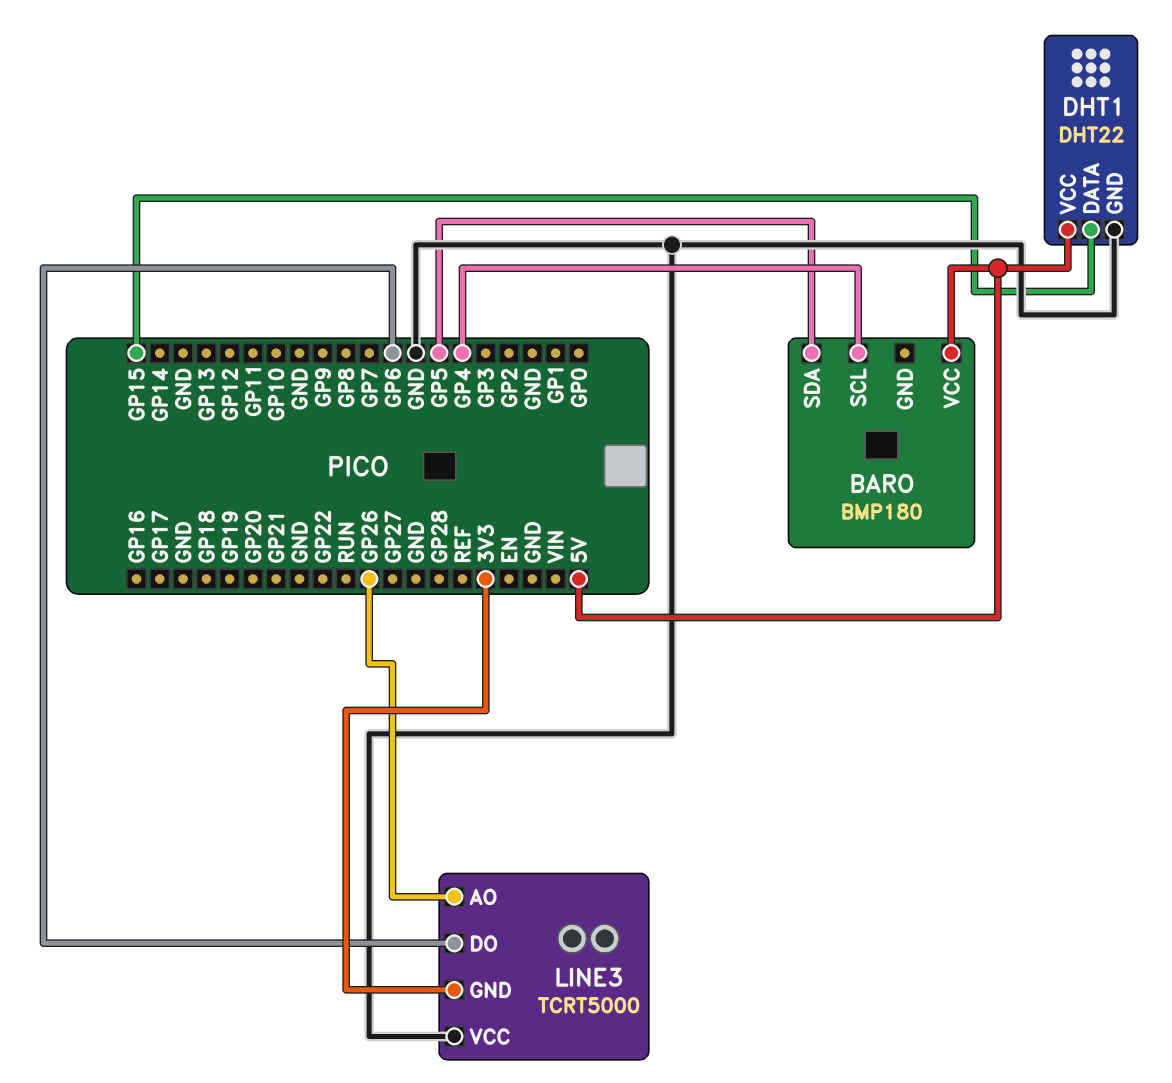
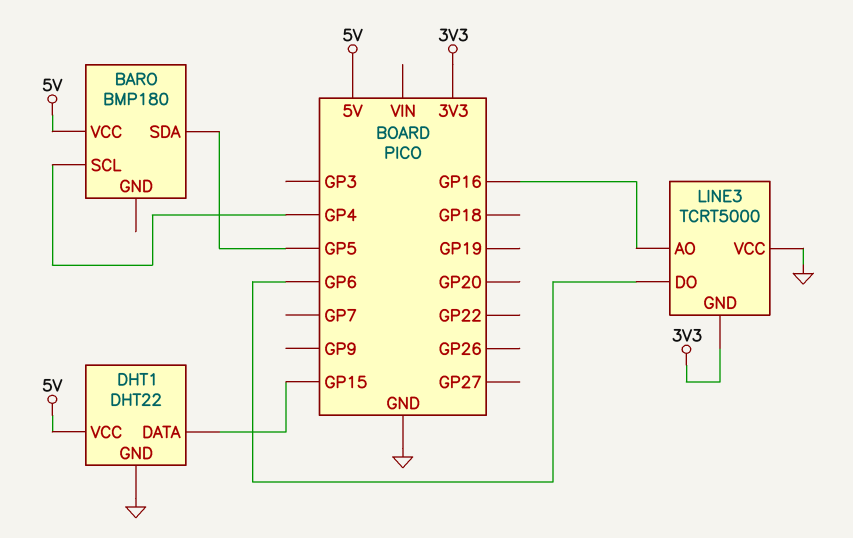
LINE3 pin AO: GP26 -> GP16

